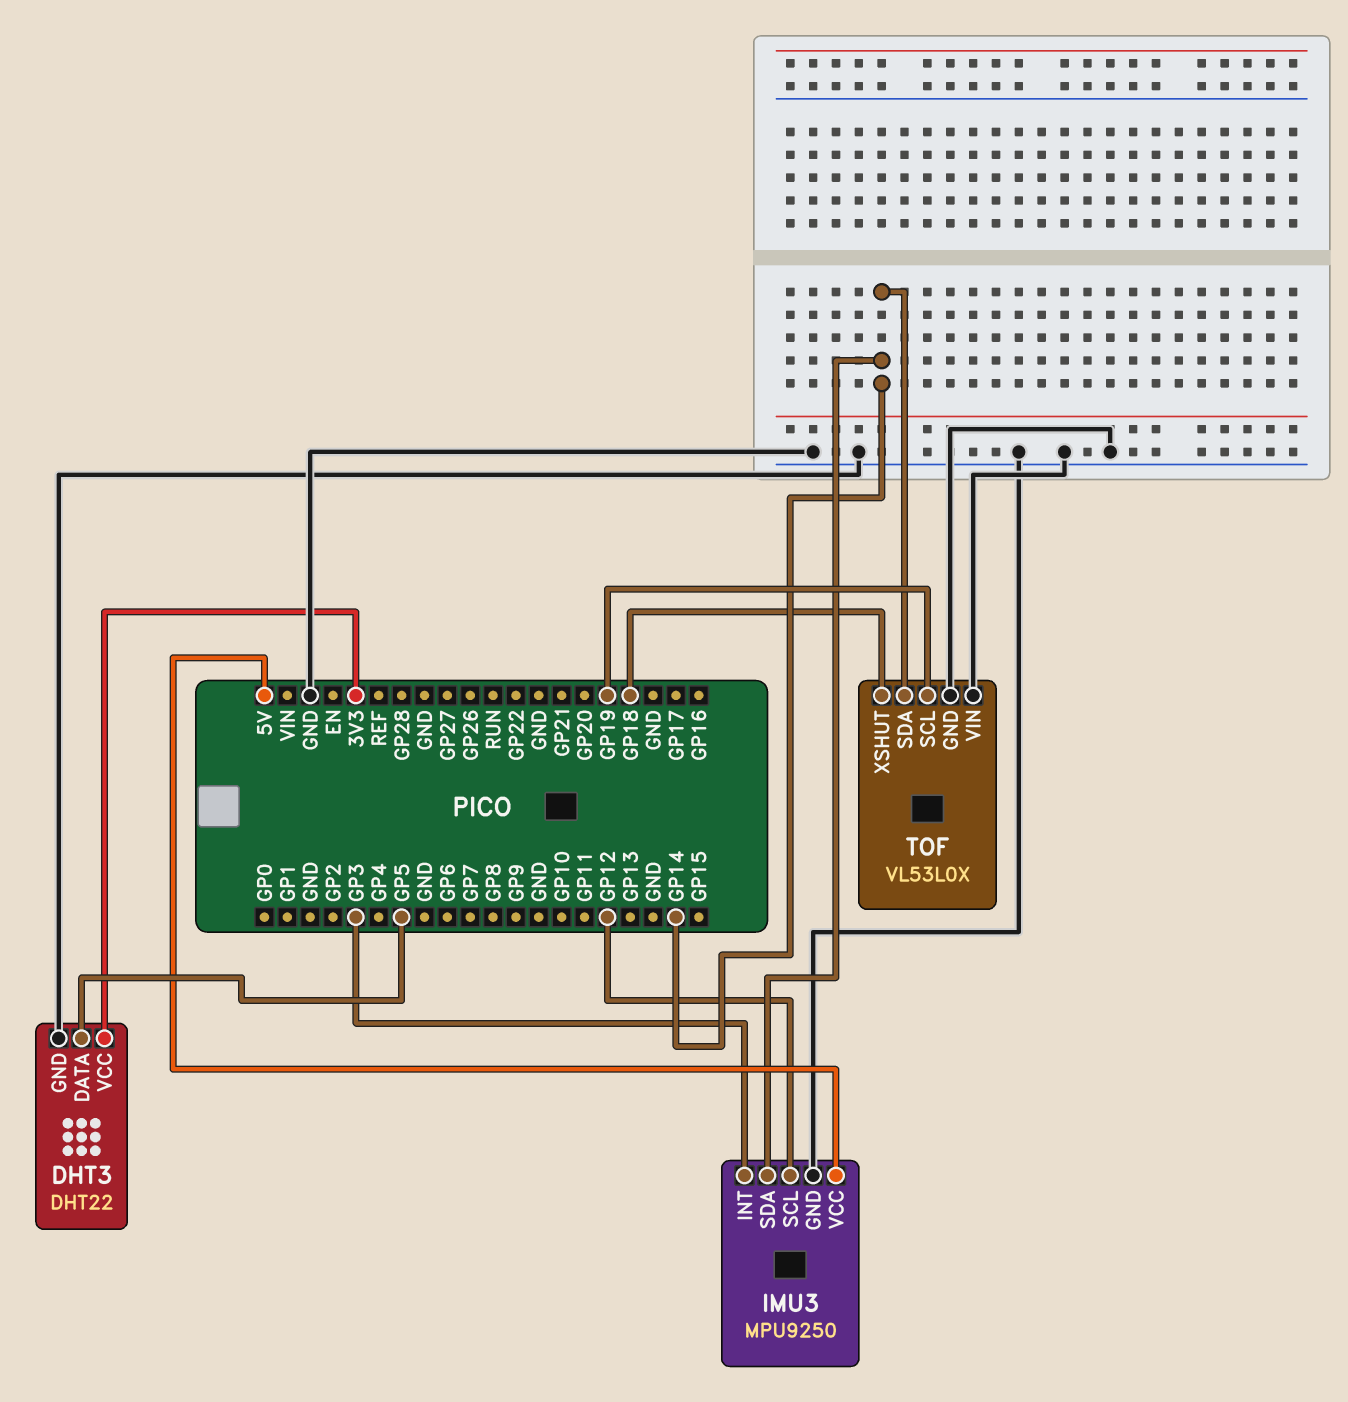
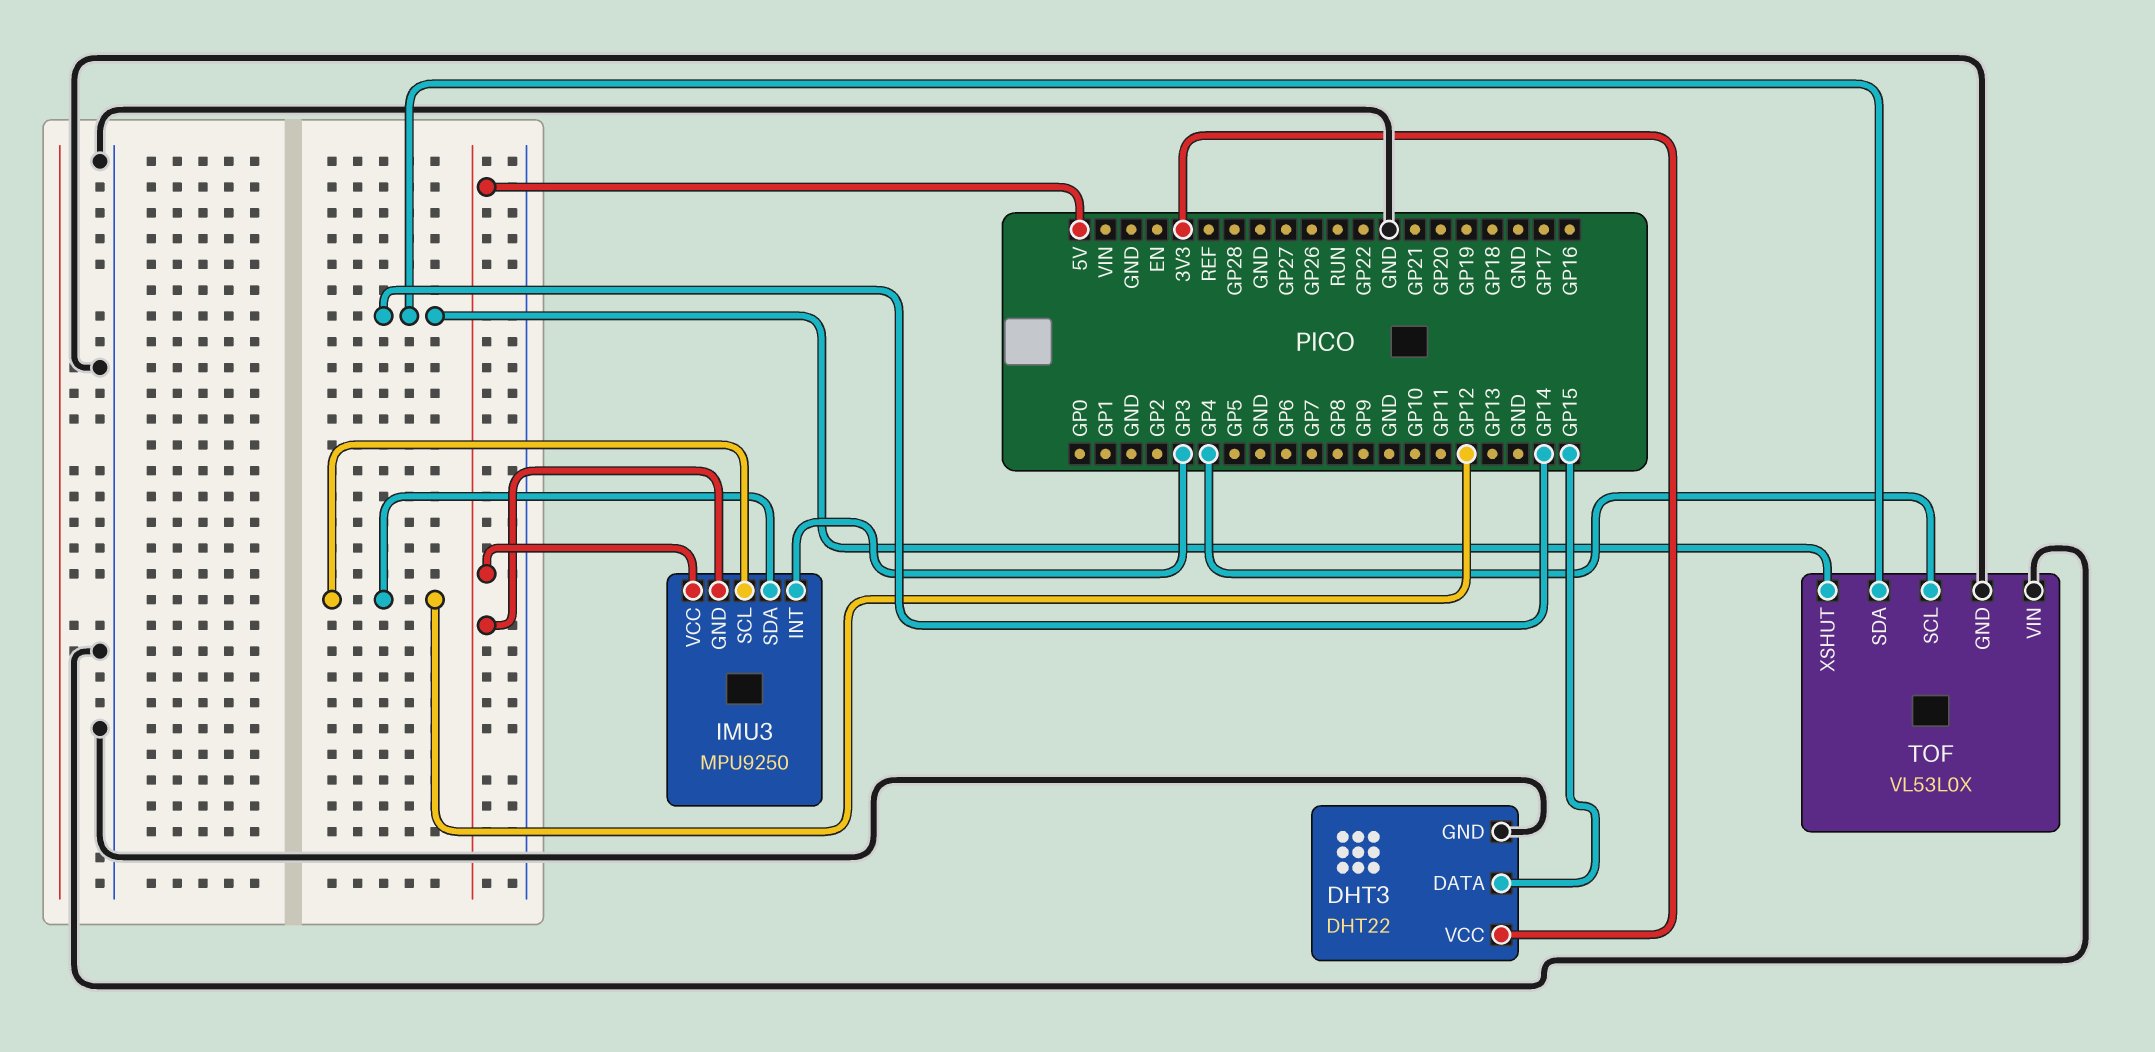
DHT3 pin DATA: GP5 -> GP15
IMU3 pin GND: GND -> 5V
IMU3 pin SDA: GP14 -> GP12
TOF pin SCL: GP19 -> GP4
TOF pin XSHUT: GP18 -> GP14

